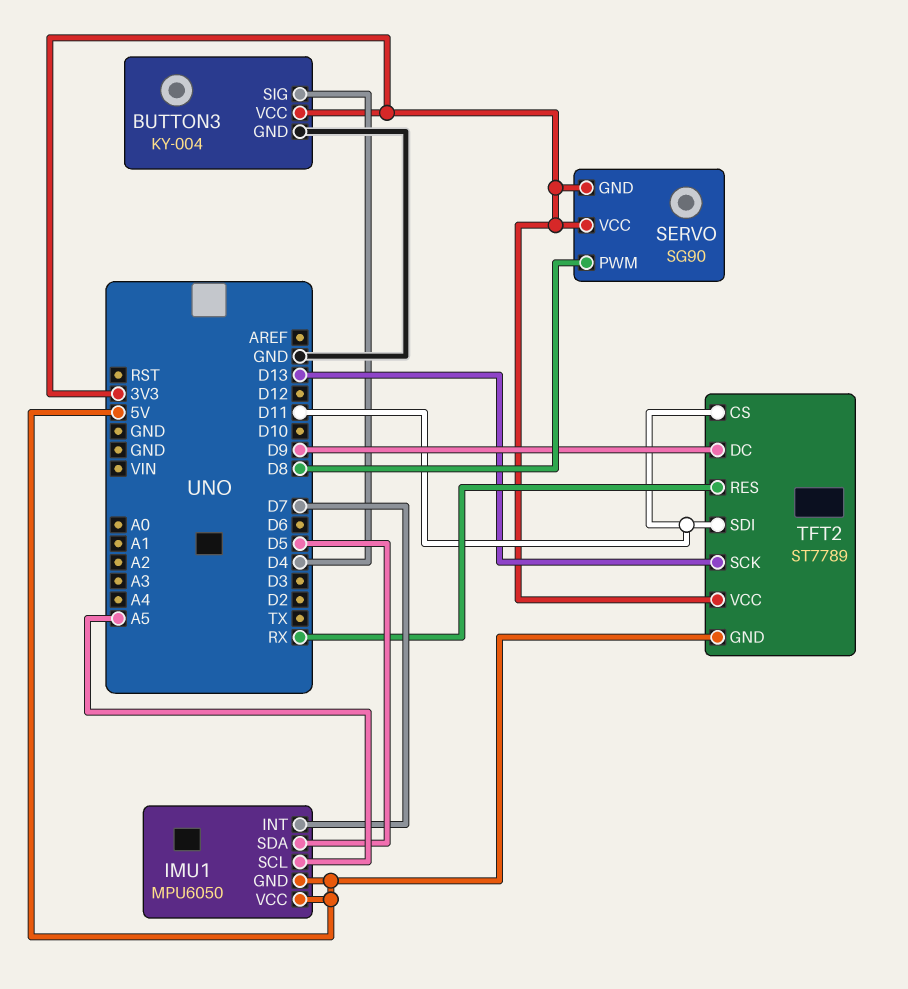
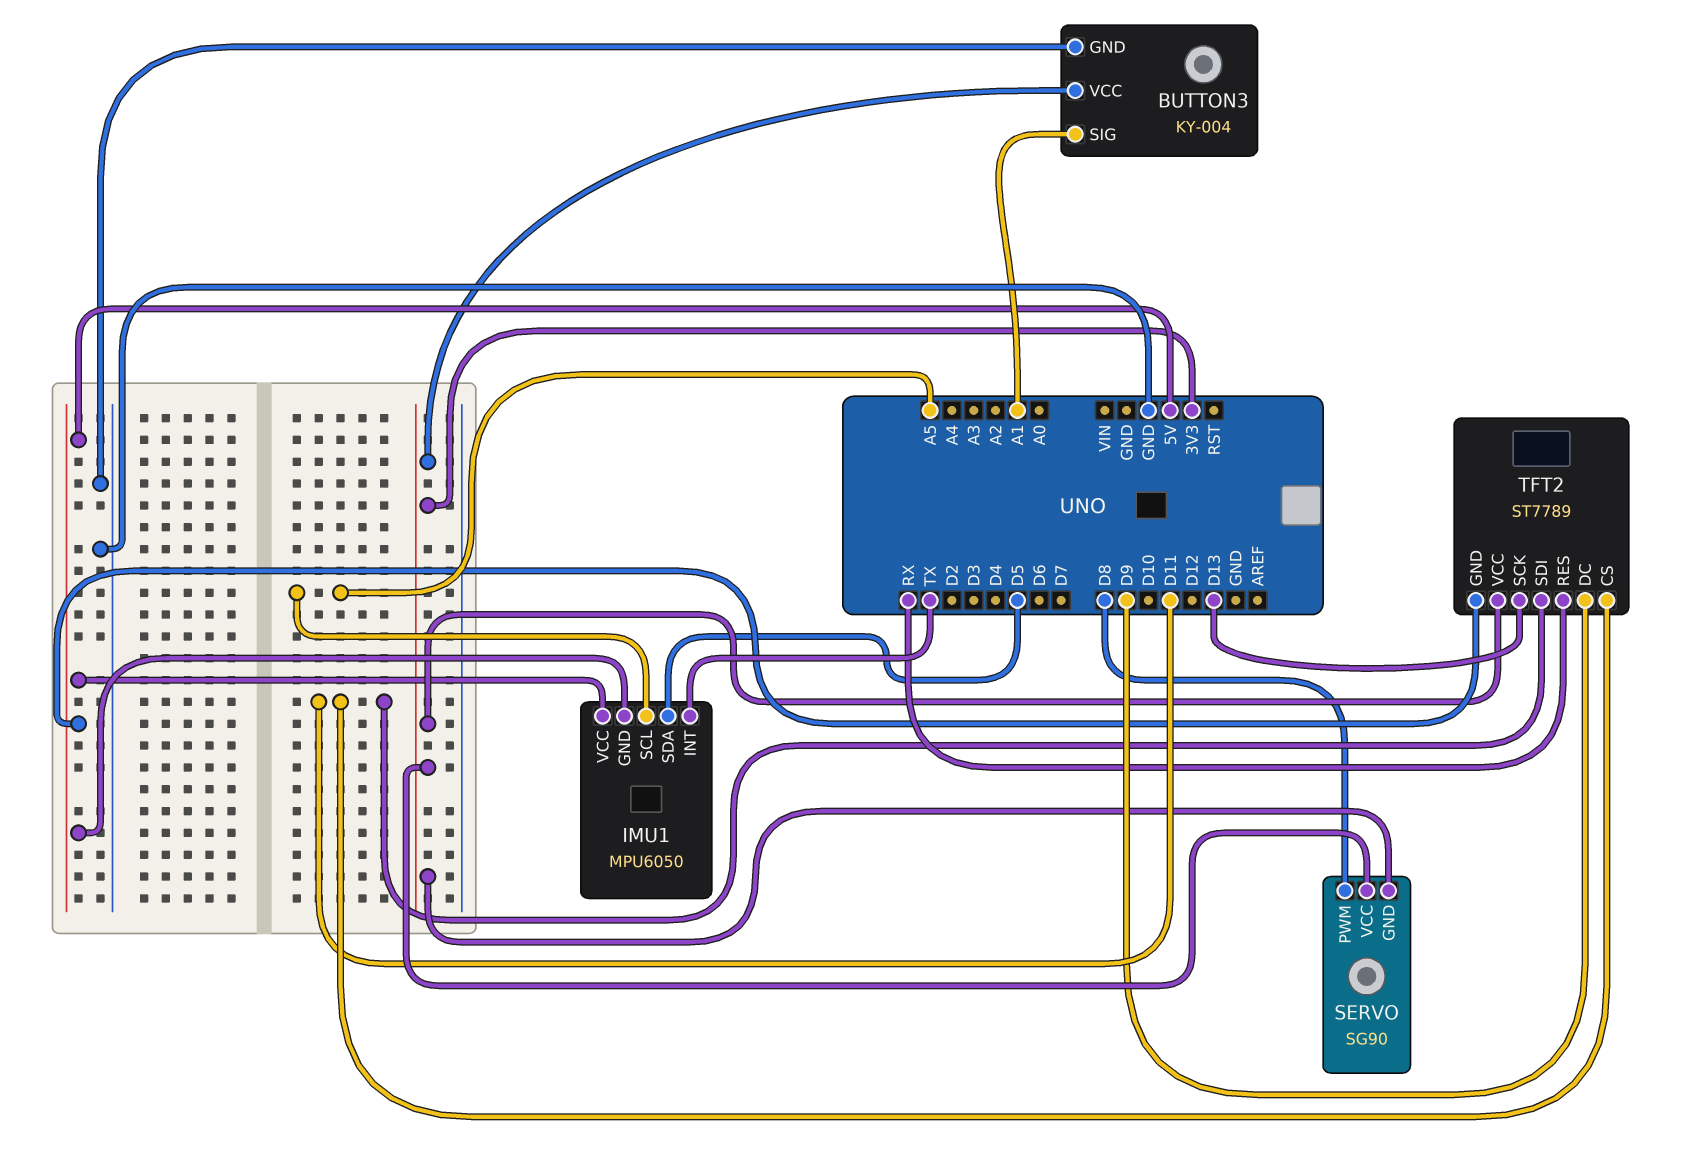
BUTTON3 pin SIG: D4 -> A1
IMU1 pin INT: D7 -> TX

